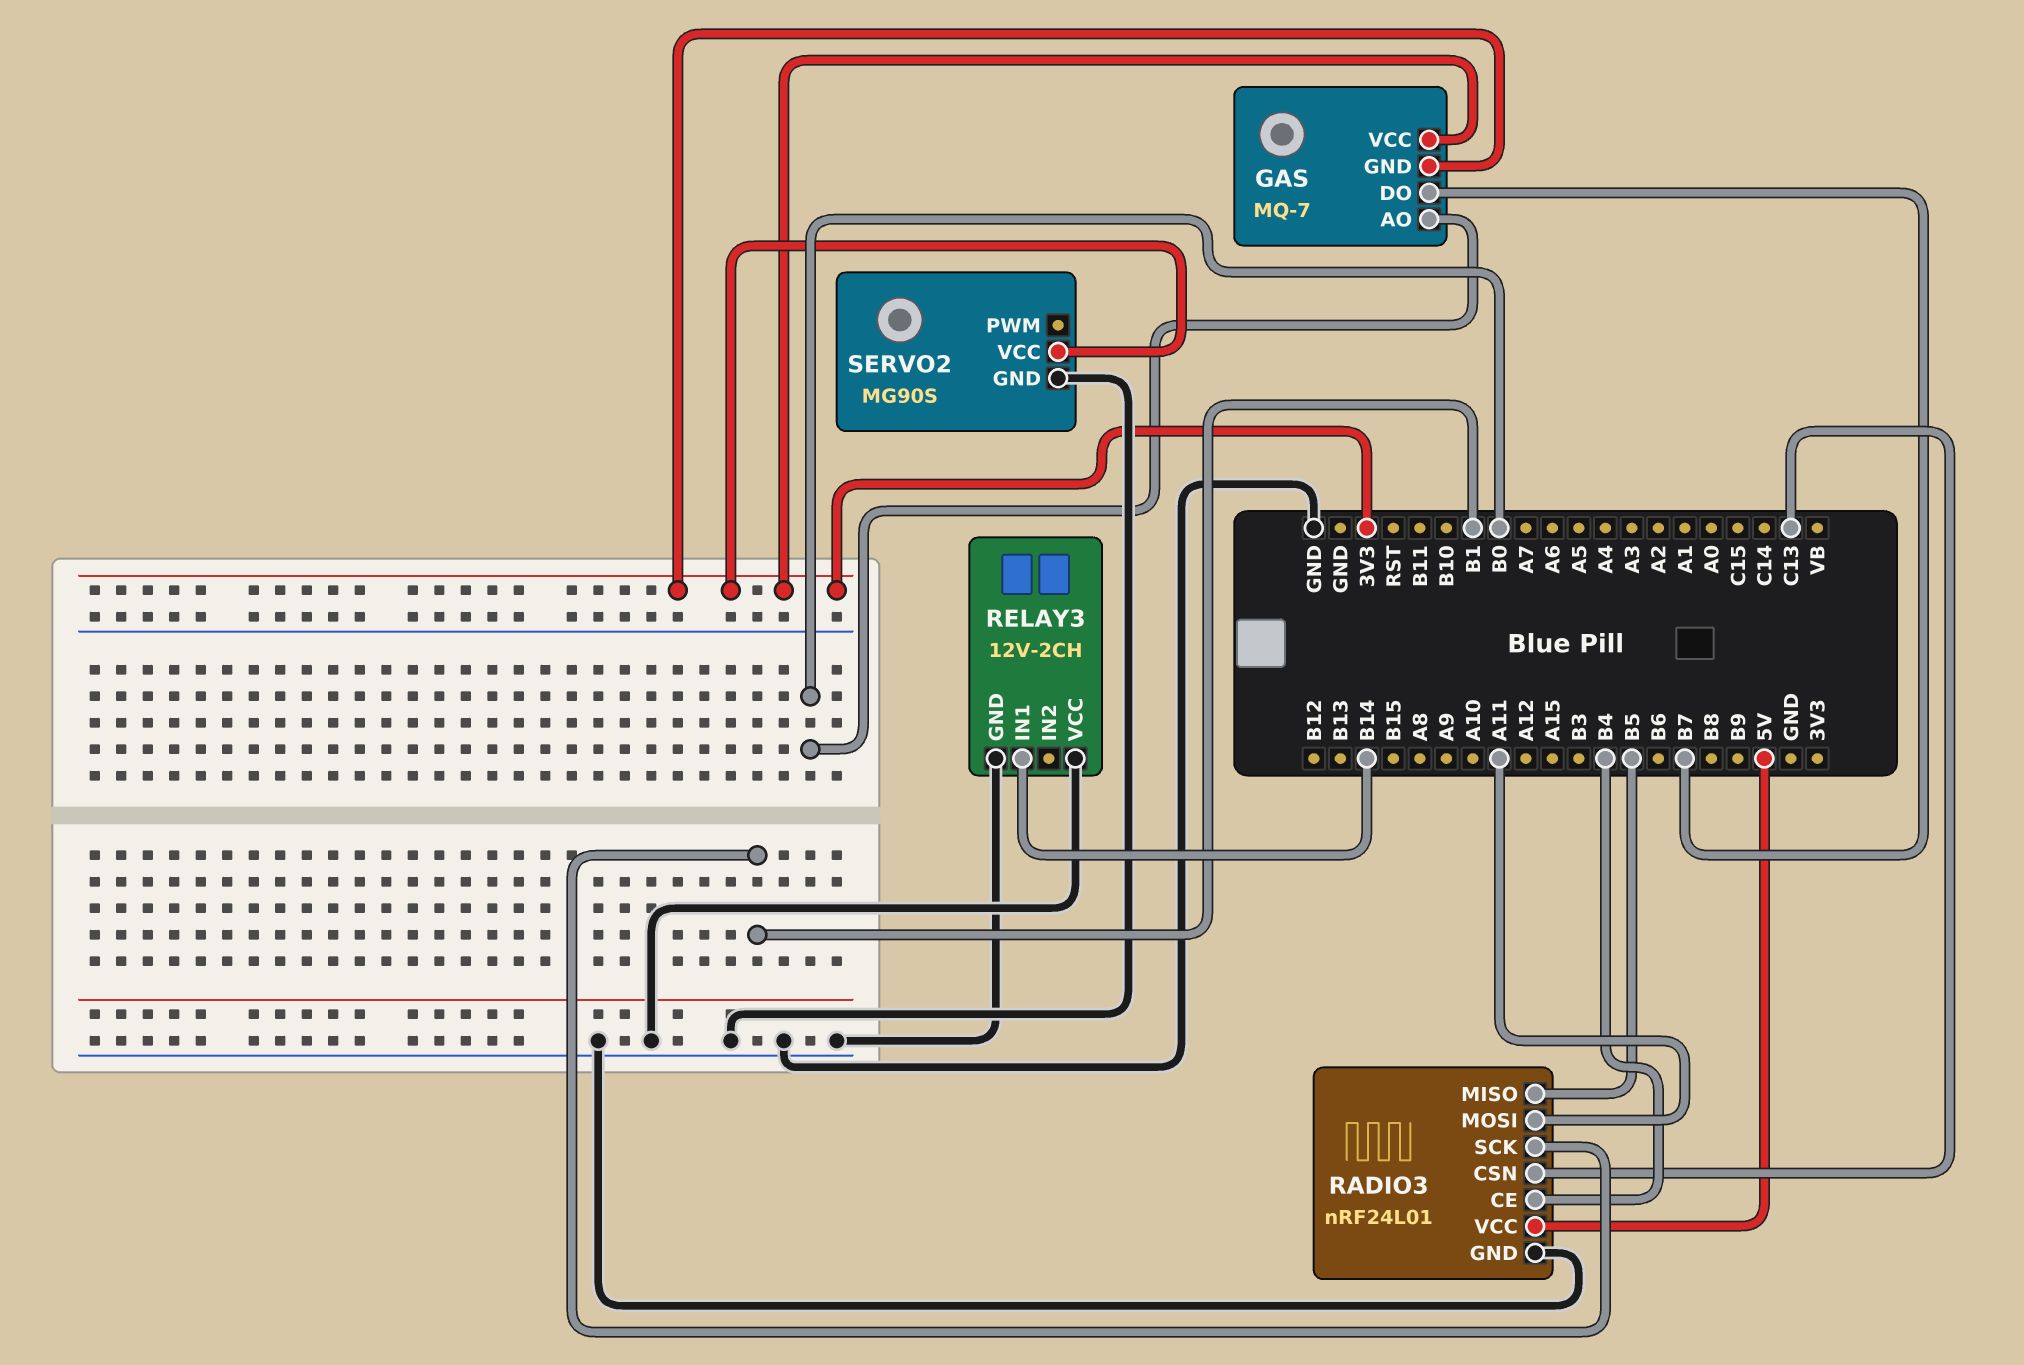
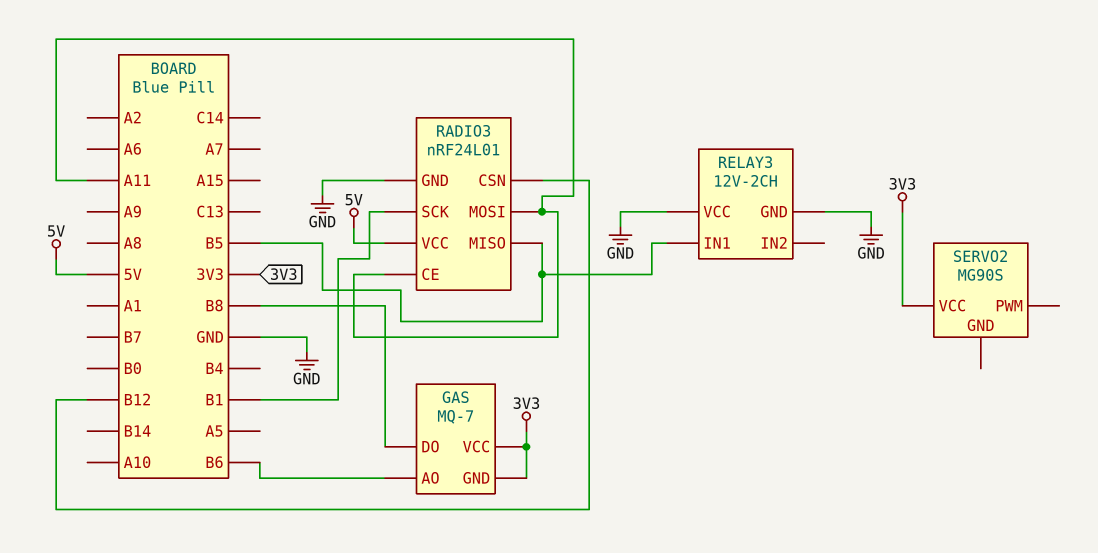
GAS pin AO: B0 -> B6
GAS pin DO: B7 -> B8
RADIO3 pin CE: B4 -> A11
RADIO3 pin CSN: C13 -> B12
RELAY3 pin IN1: B14 -> B5
SERVO2 pin GND: GND -> none

